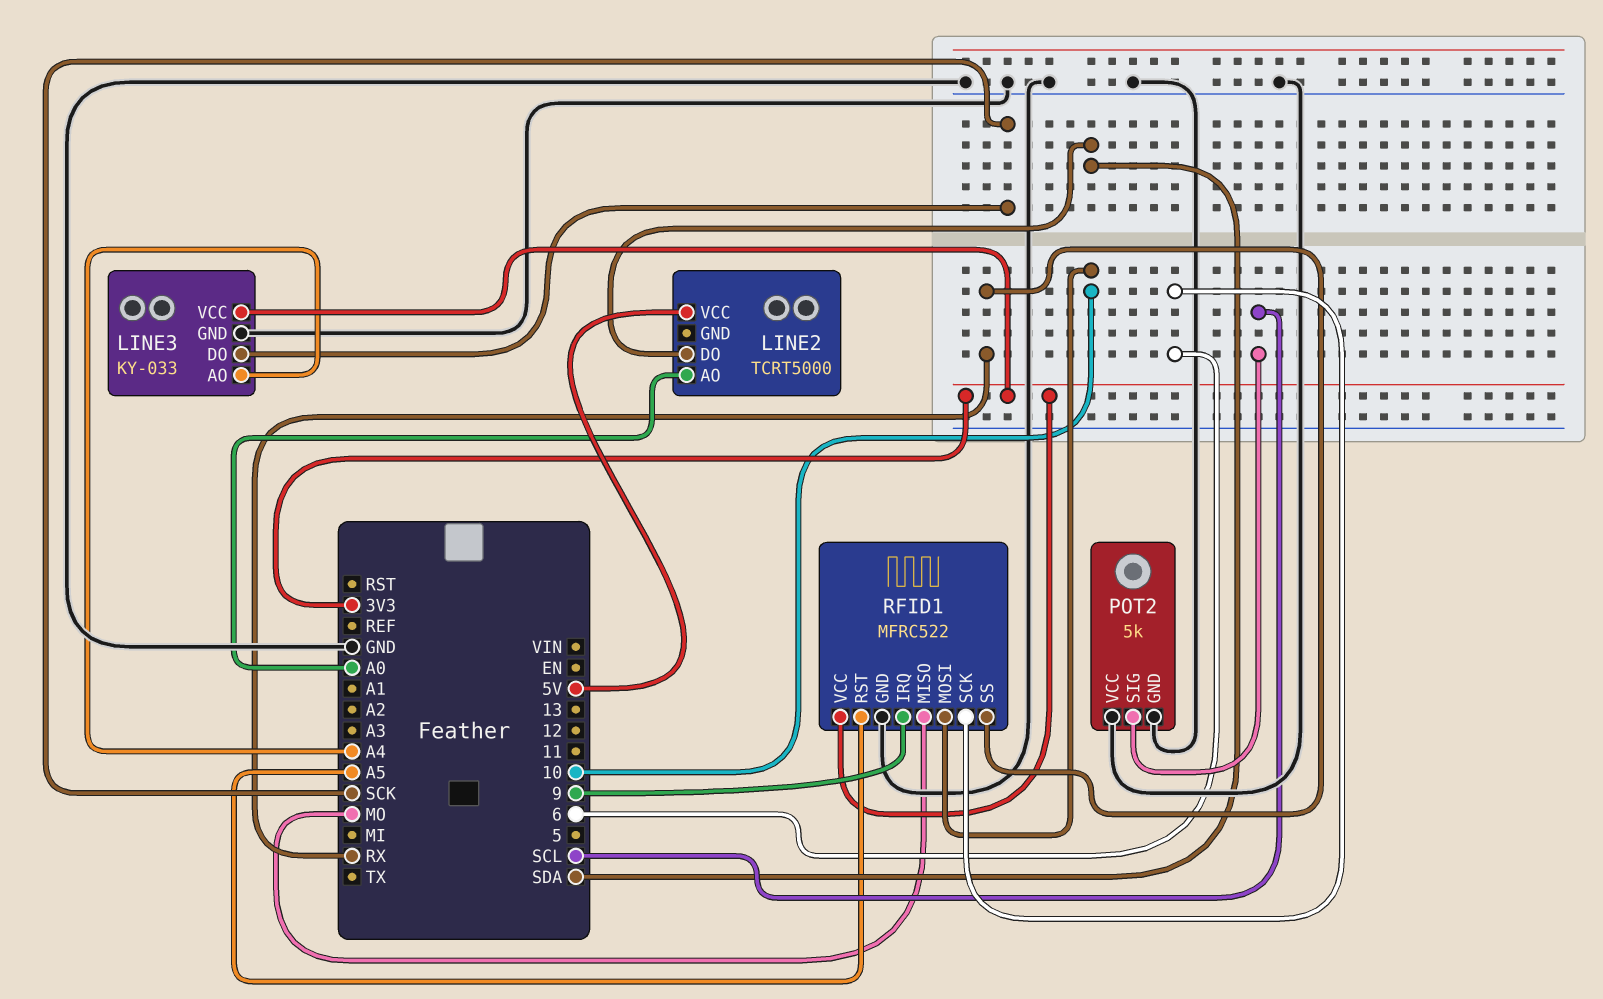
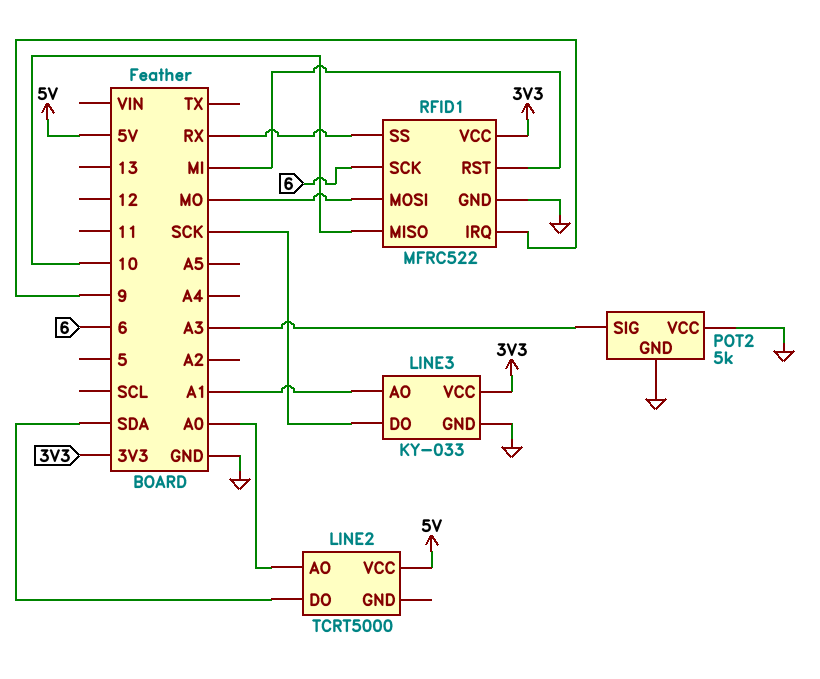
LINE3 pin AO: A4 -> A1
POT2 pin SIG: SCL -> A3
RFID1 pin MISO: MO -> 10
RFID1 pin MOSI: 10 -> MO
RFID1 pin RST: A5 -> MI

